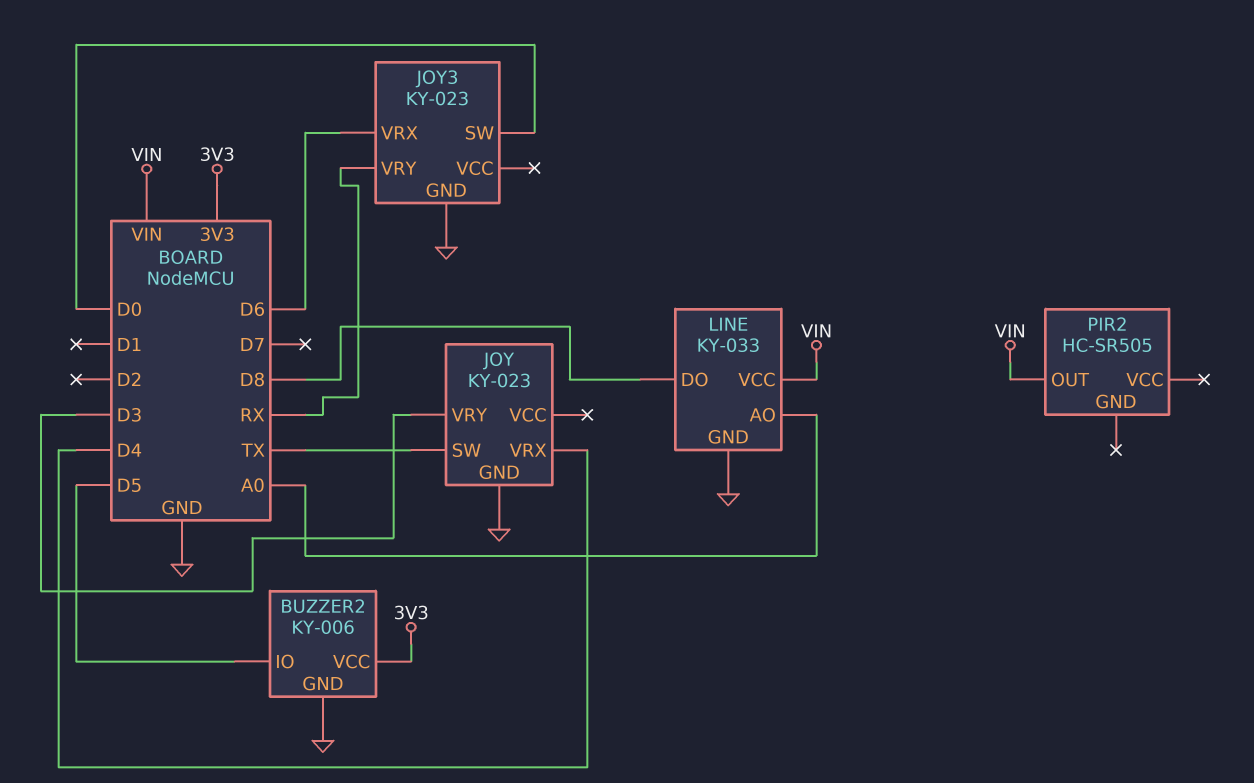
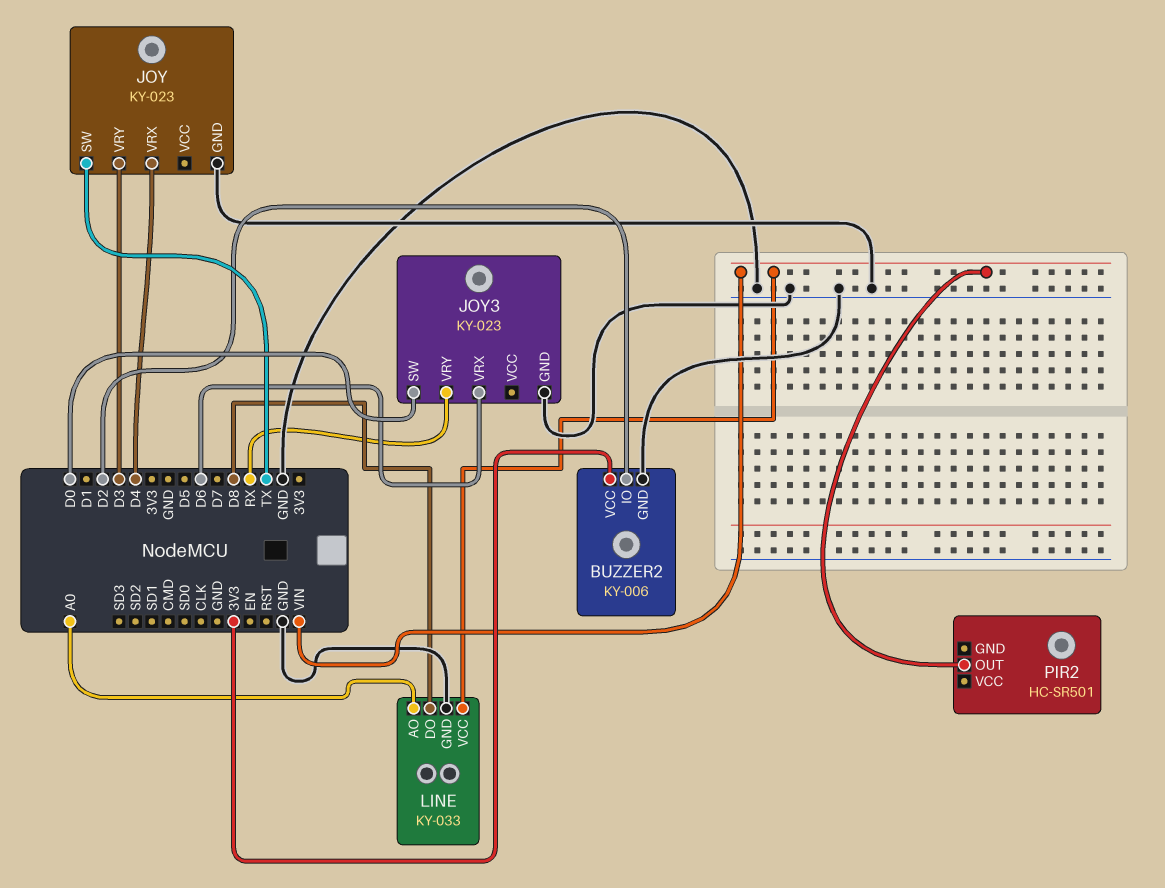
BUZZER2 pin IO: D5 -> D2
PIR2: HC-SR505 -> HC-SR501

